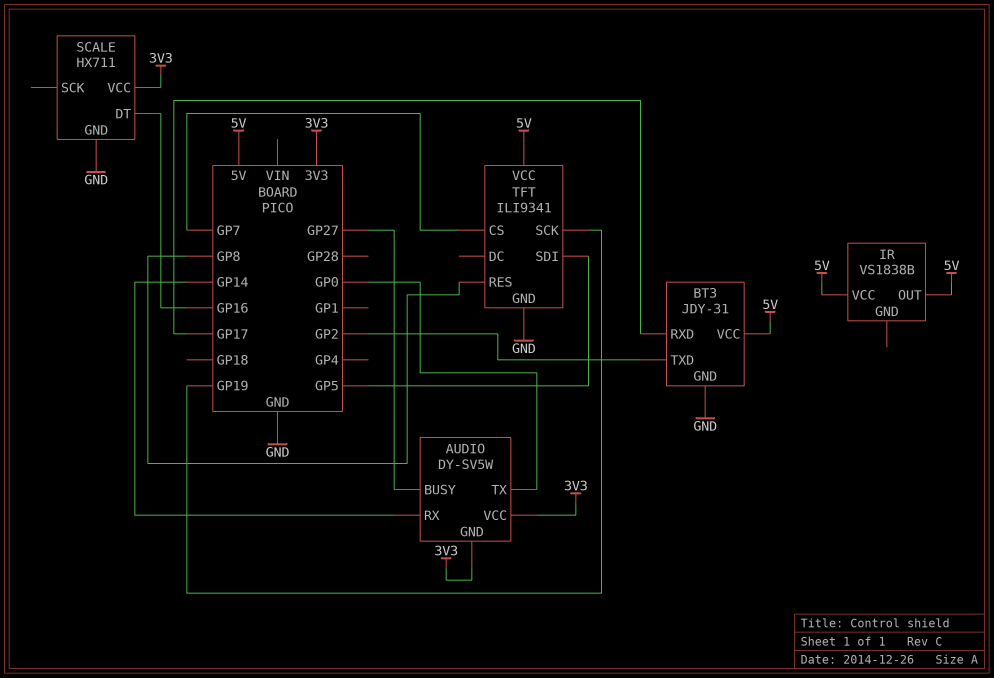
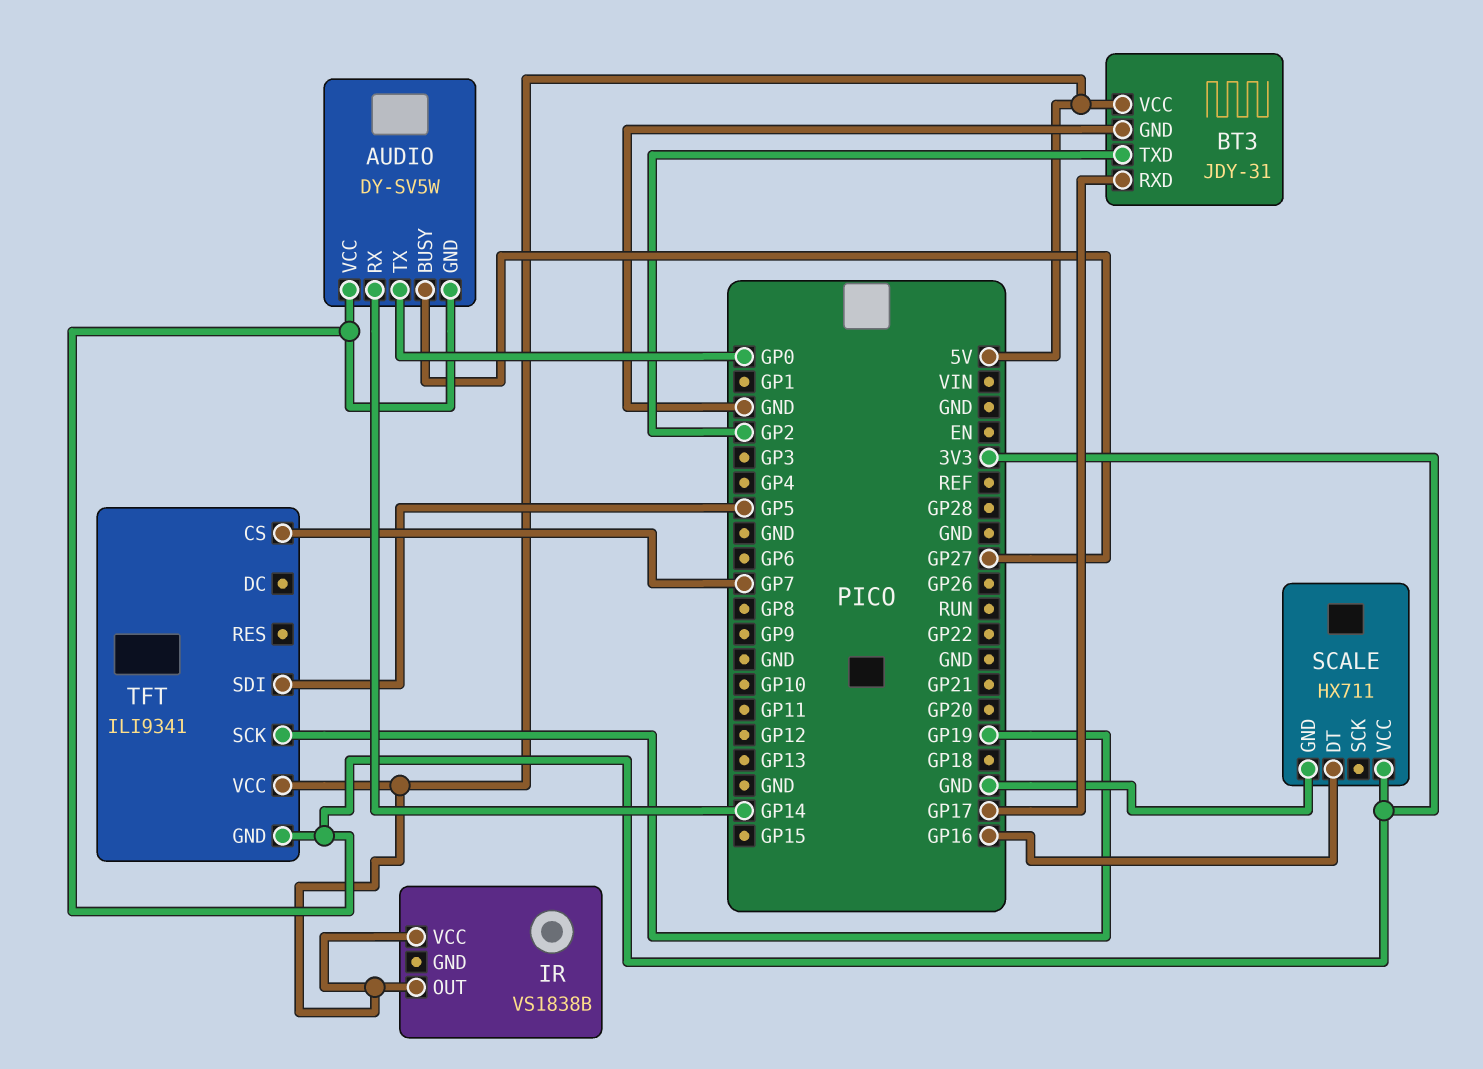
TFT pin GND: GND -> 3V3
TFT pin RES: GP8 -> none

